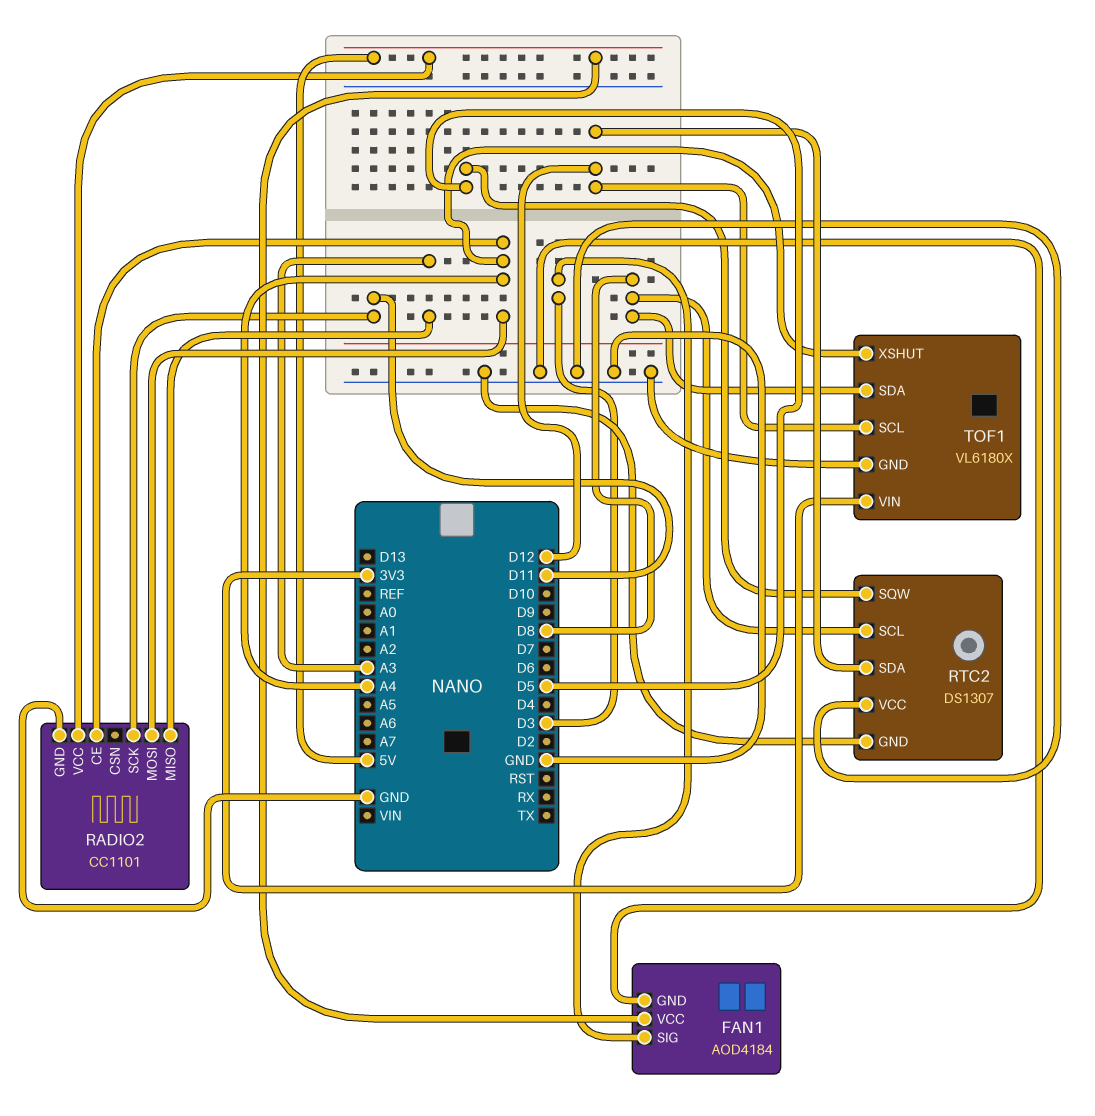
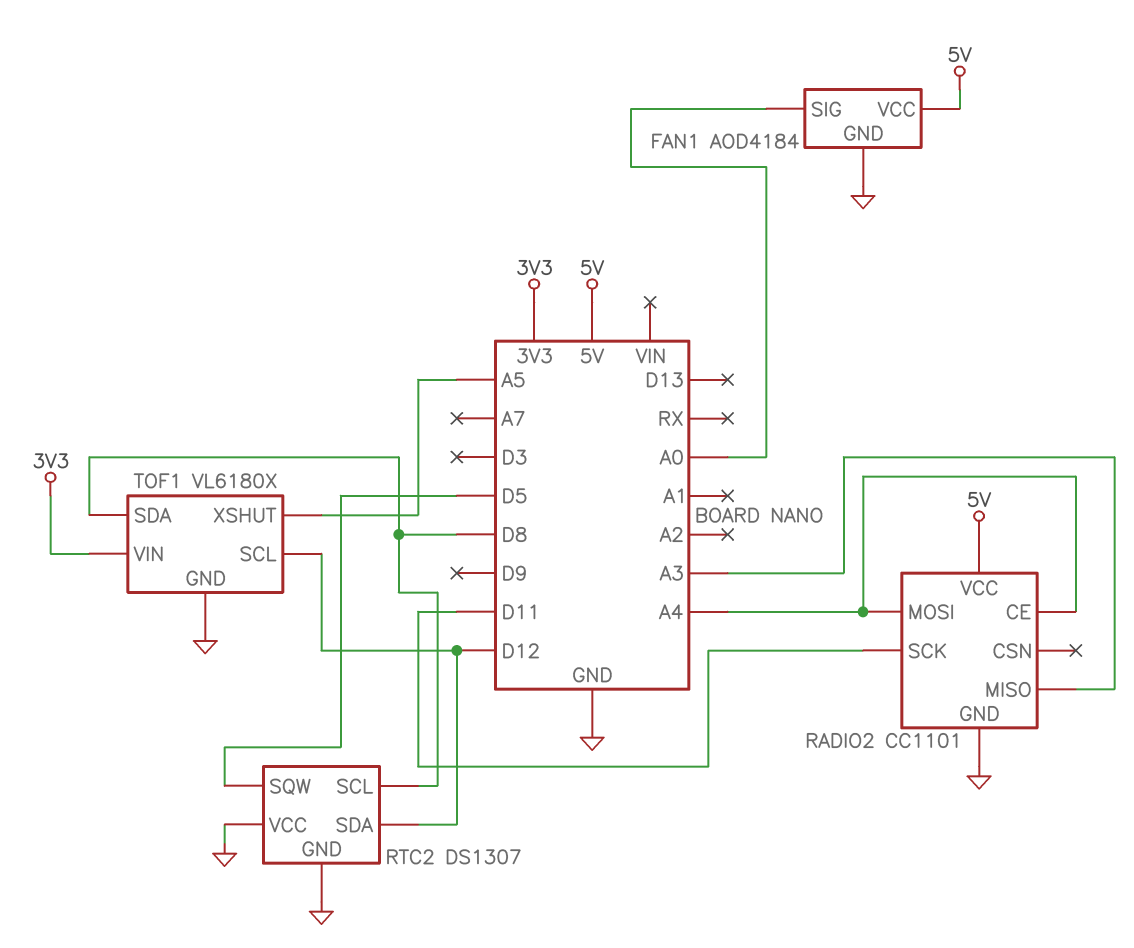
FAN1 pin SIG: D3 -> A0
TOF1 pin XSHUT: A4 -> A5

